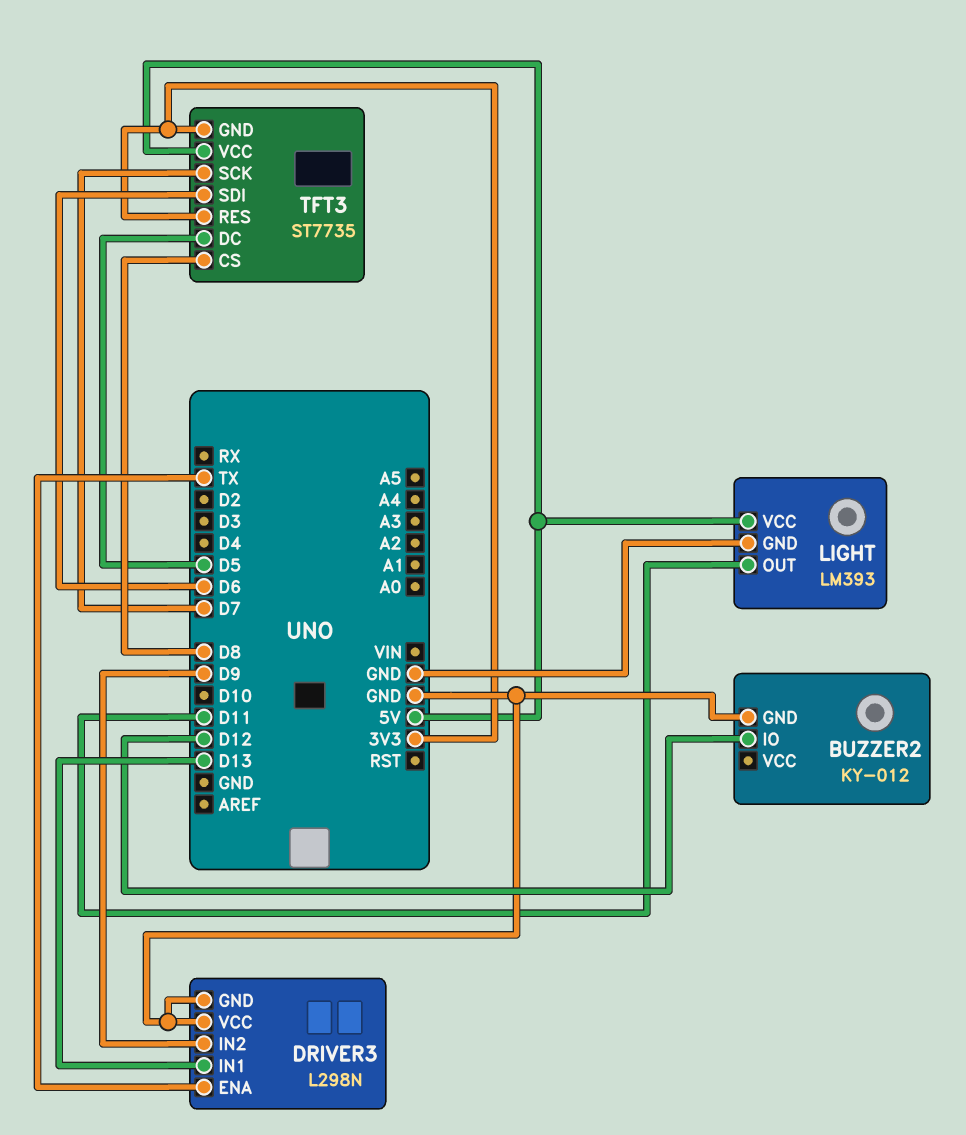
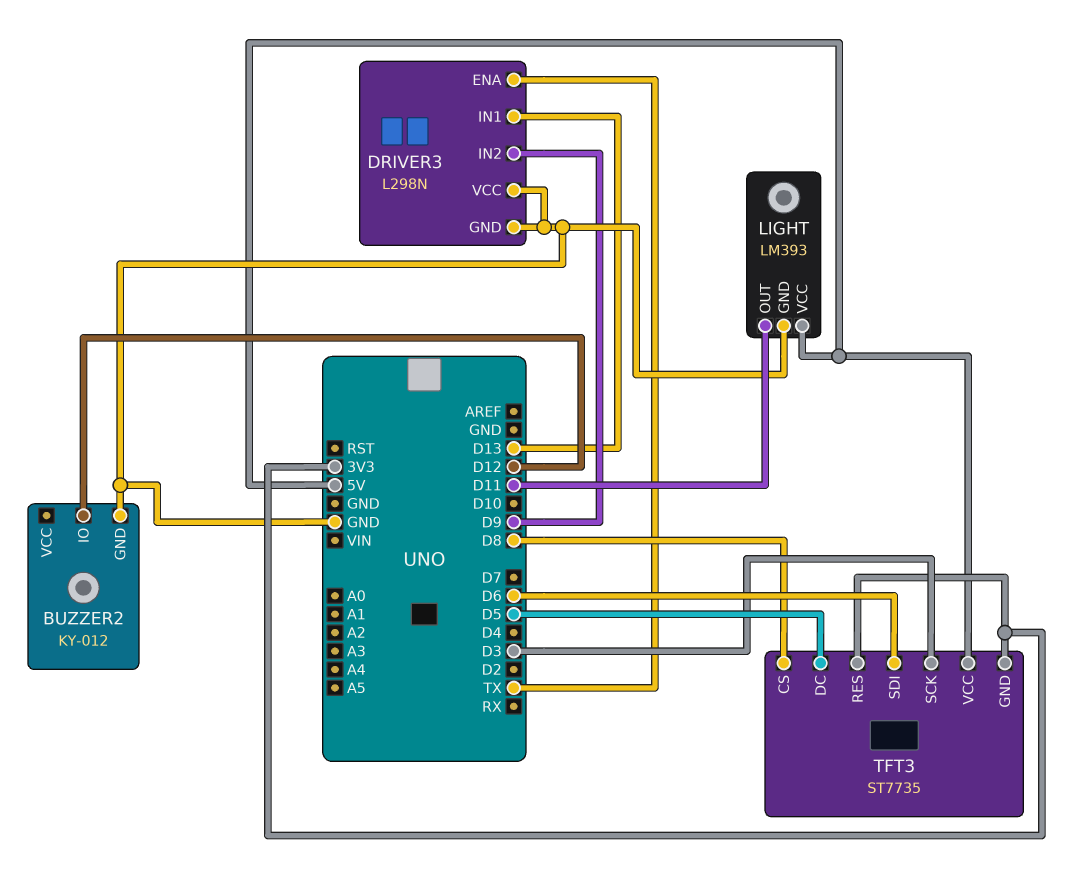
TFT3 pin SCK: D7 -> D3

